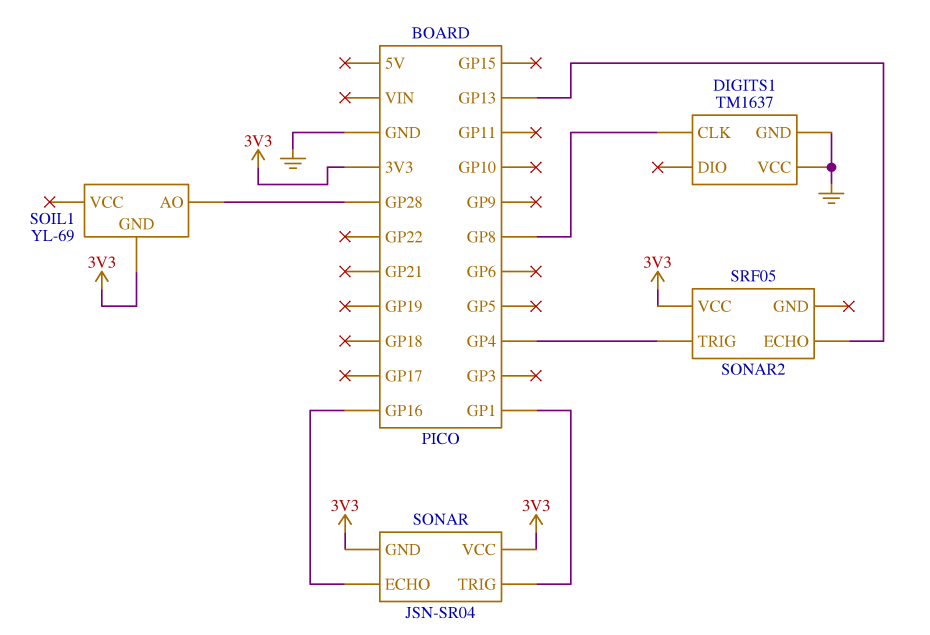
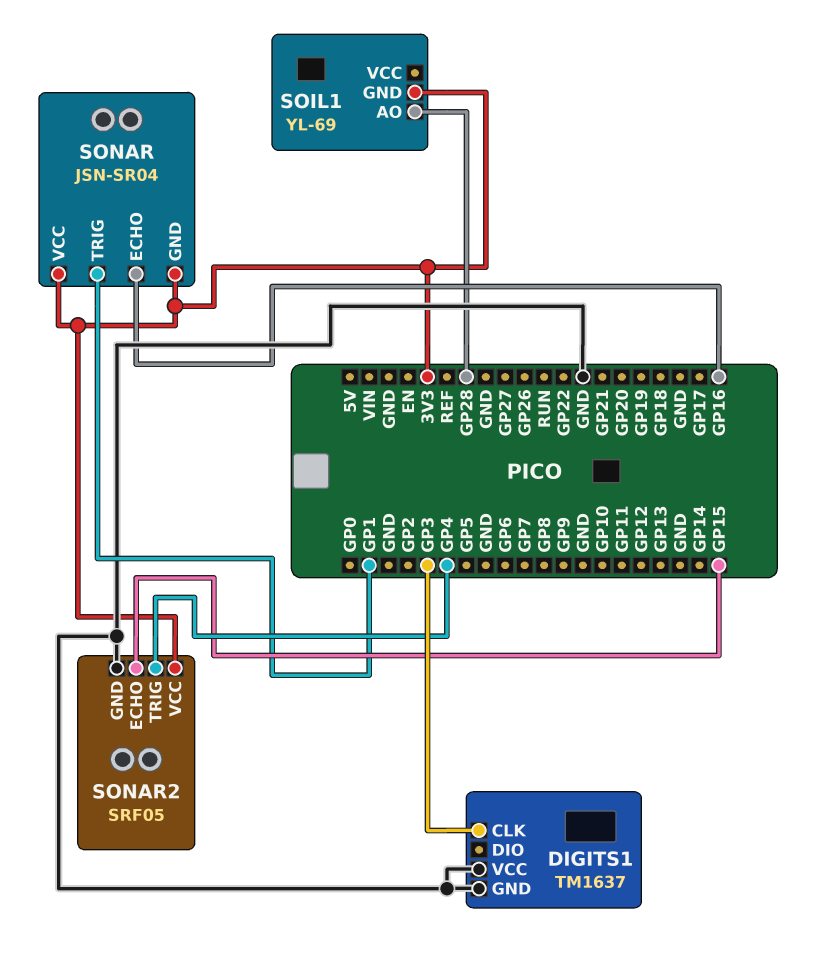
DIGITS1 pin CLK: GP8 -> GP3
SONAR2 pin ECHO: GP13 -> GP15
SONAR2 pin GND: none -> GND

